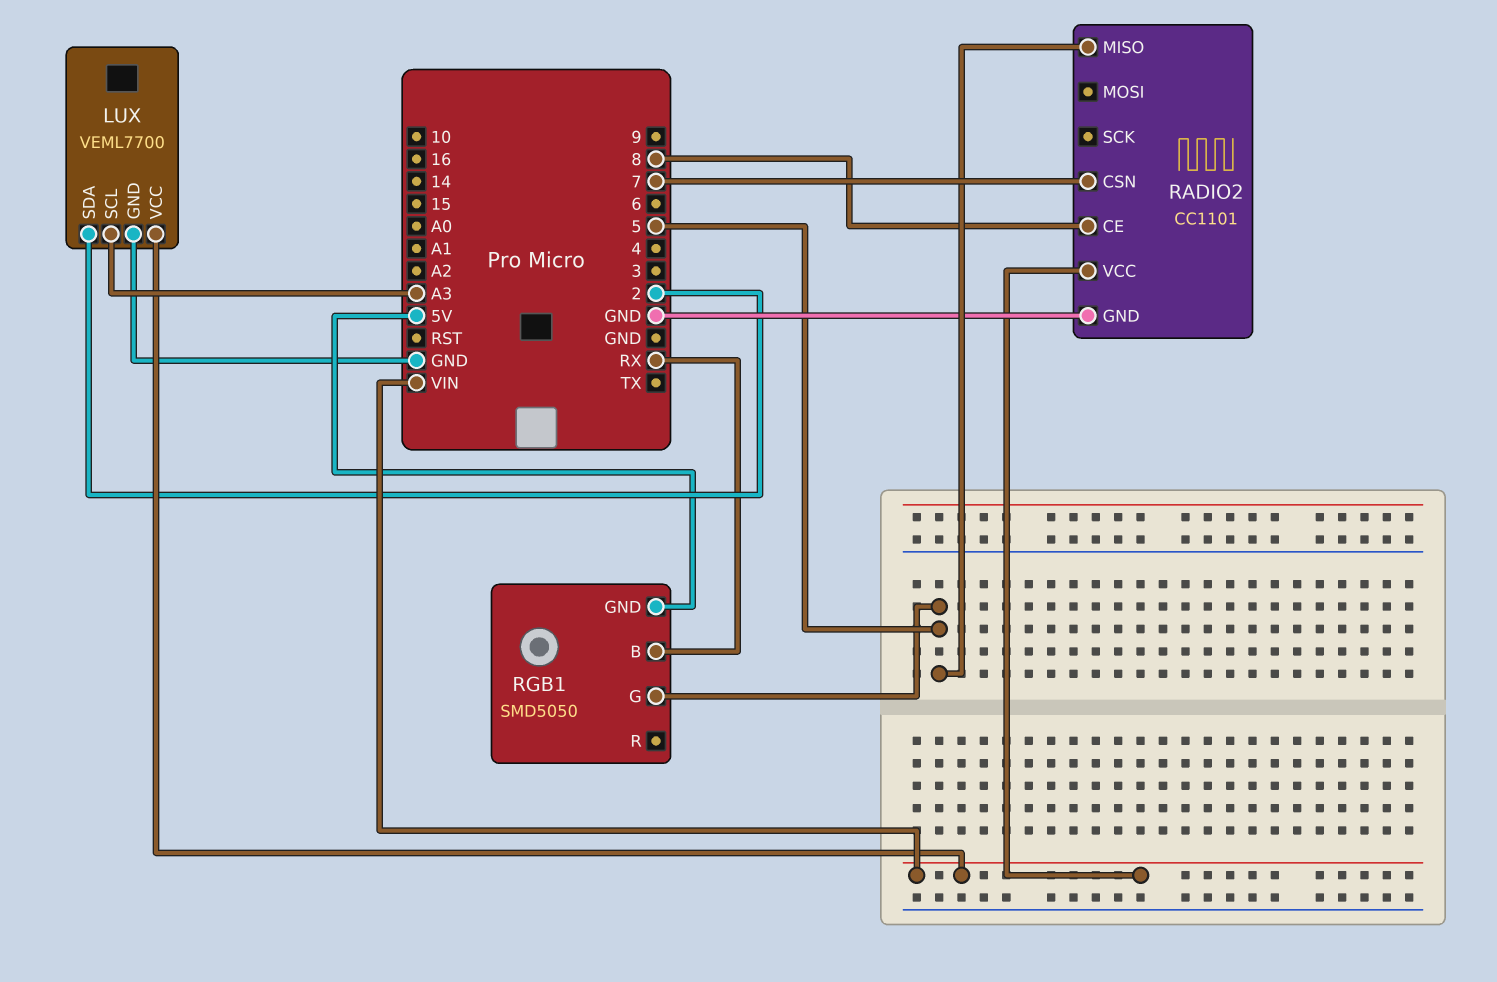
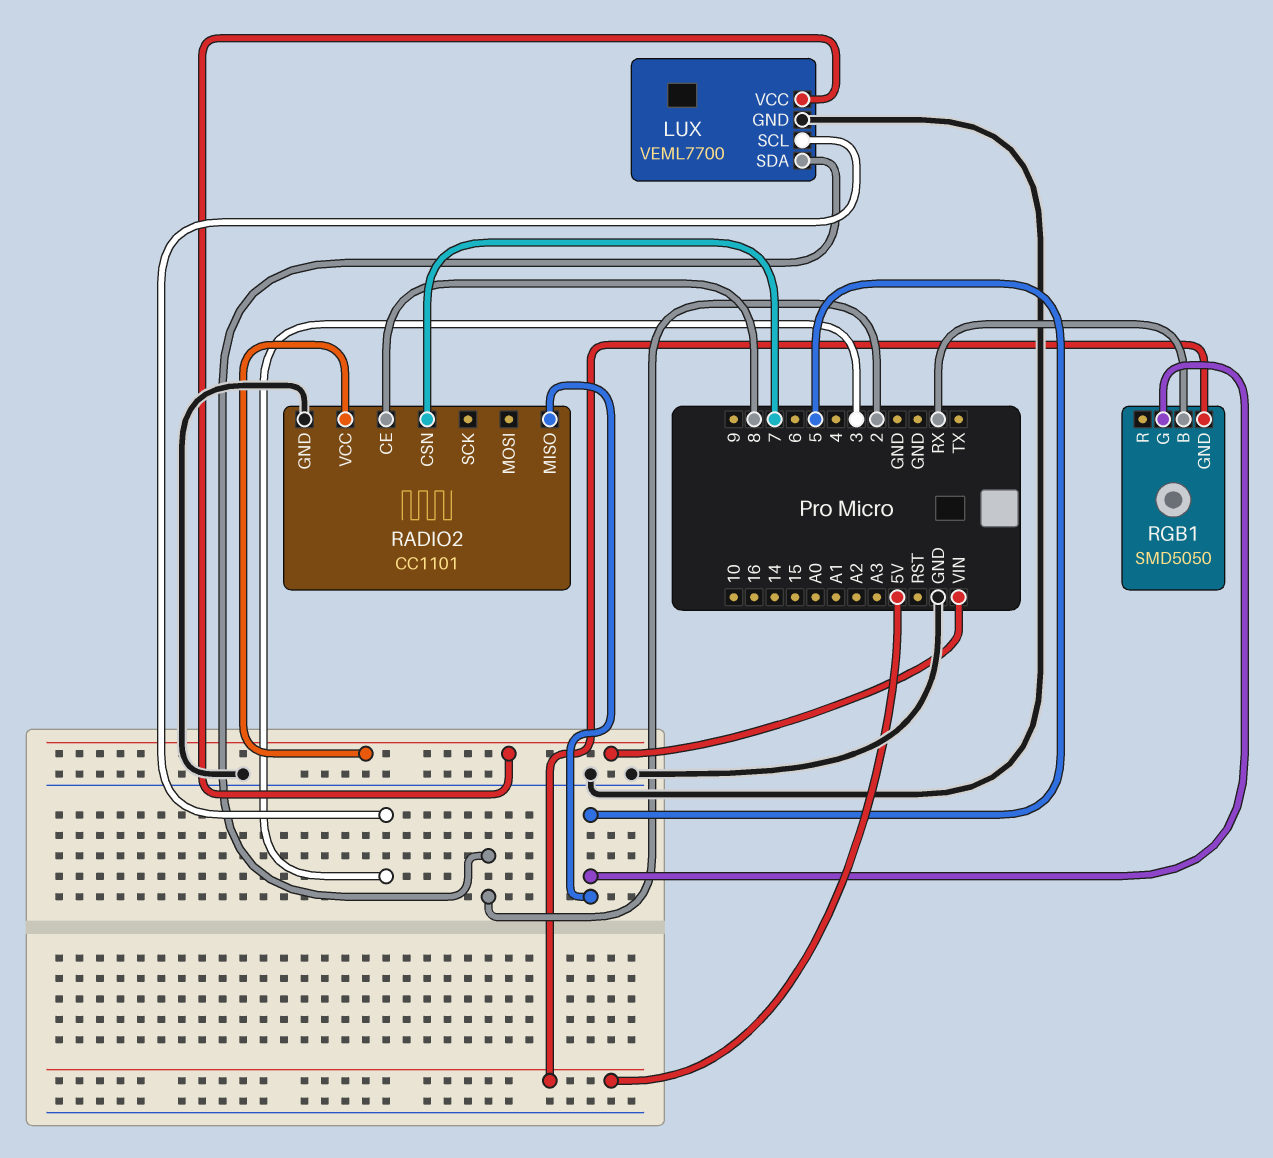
LUX pin SCL: A3 -> 3

